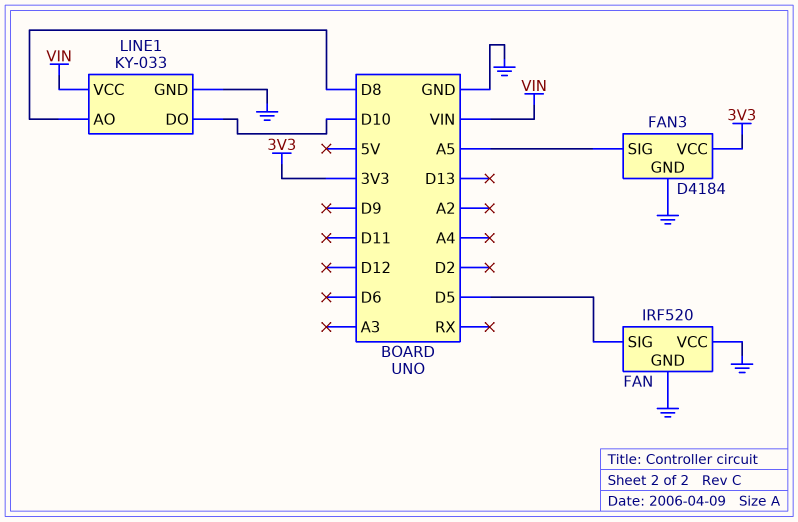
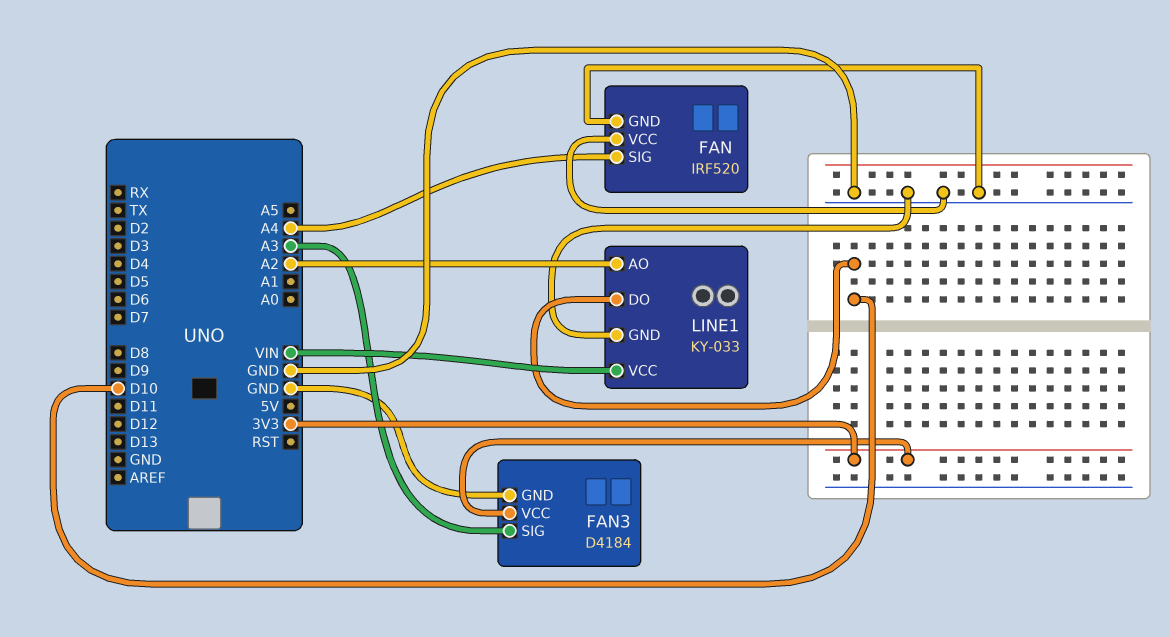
FAN pin SIG: D5 -> A4
FAN3 pin SIG: A5 -> A3
LINE1 pin AO: D8 -> A2

